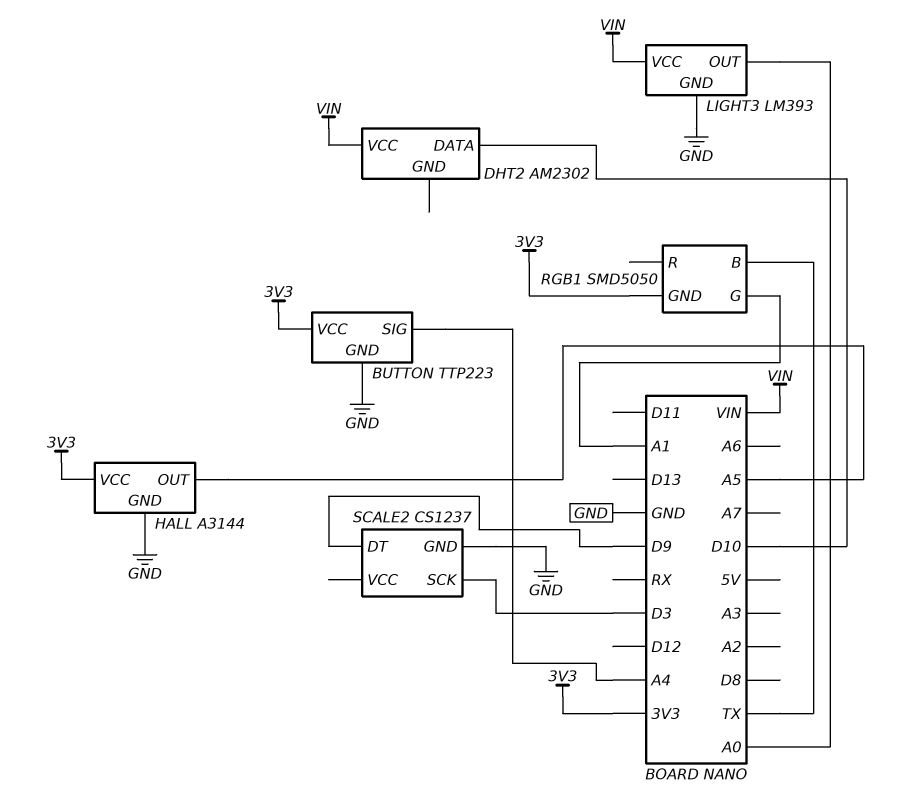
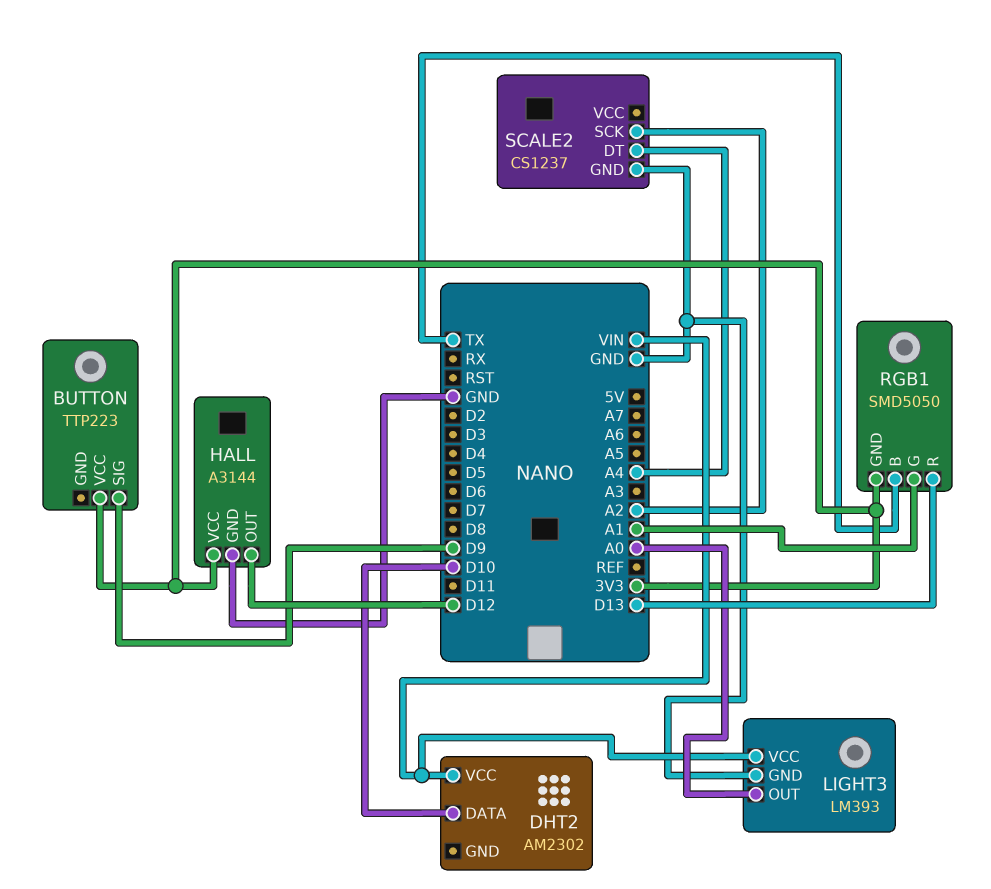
BUTTON pin GND: GND -> none
BUTTON pin SIG: A4 -> D9
HALL pin OUT: A5 -> D12
RGB1 pin R: none -> D13
SCALE2 pin DT: D9 -> A4
SCALE2 pin SCK: D3 -> A2

